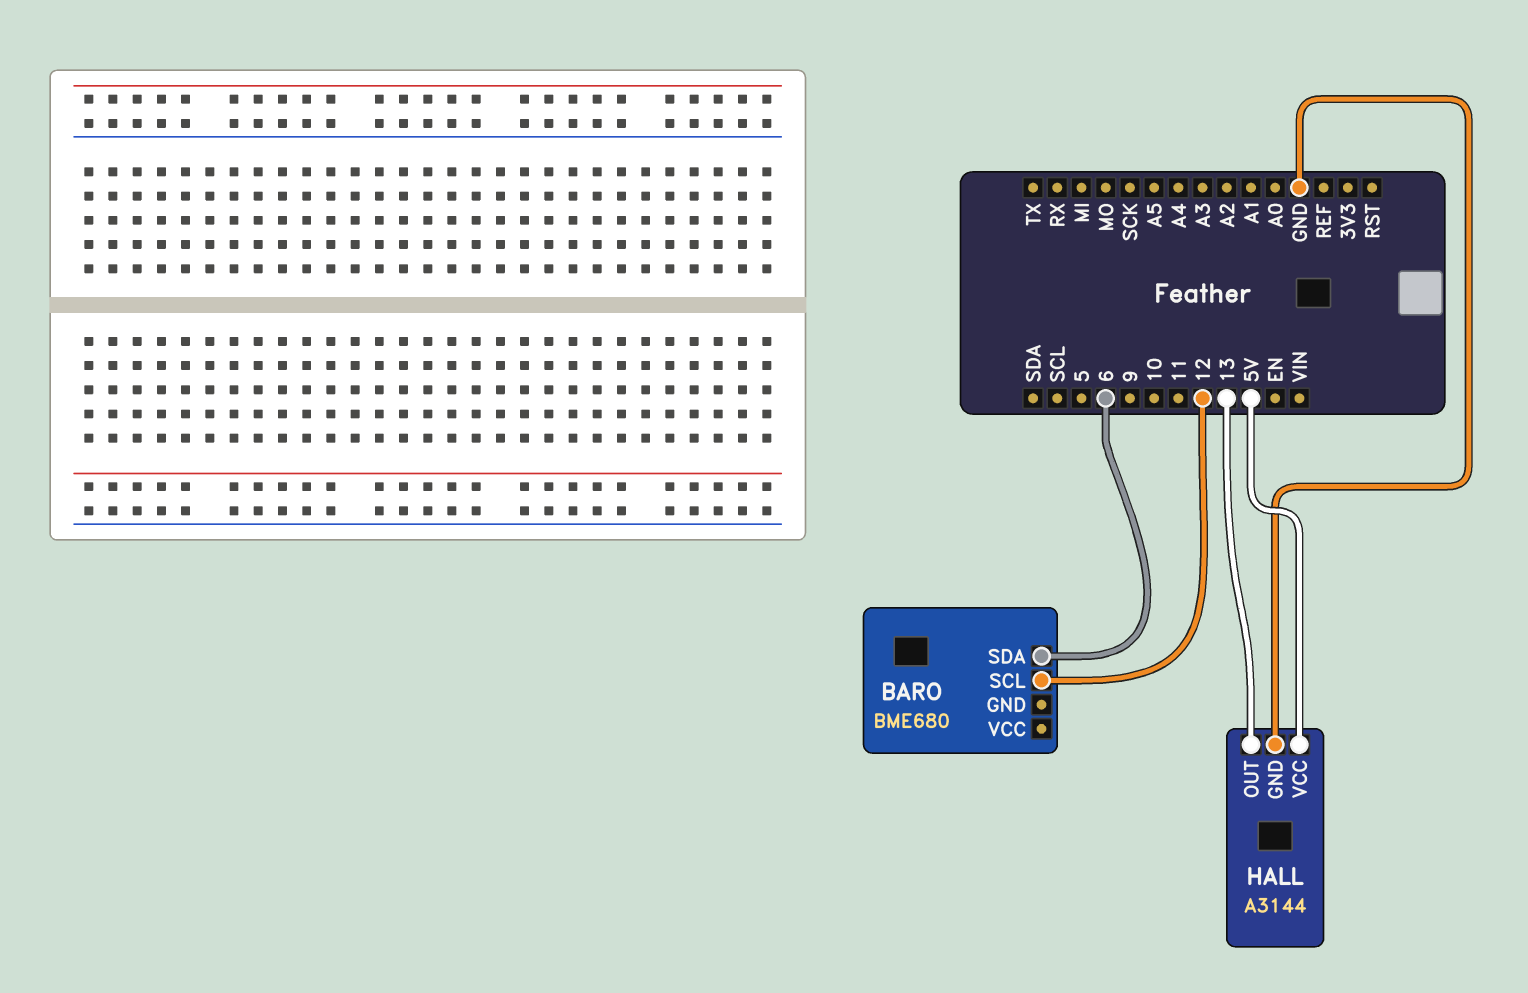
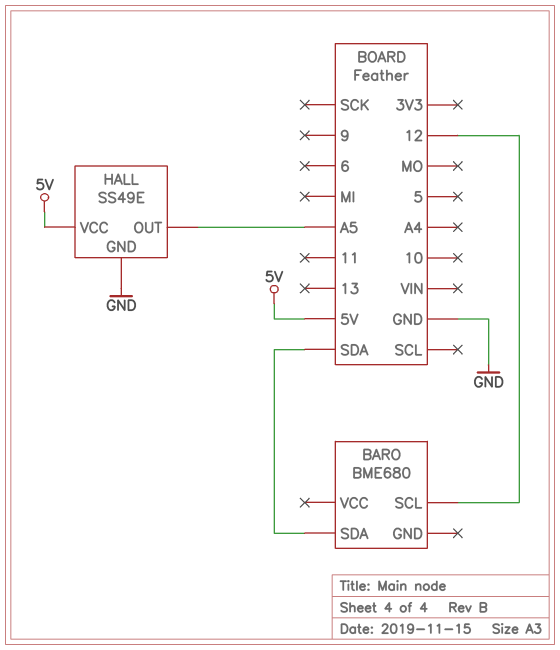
BARO pin SDA: 6 -> SDA
HALL: A3144 -> SS49E
HALL pin OUT: 13 -> A5

